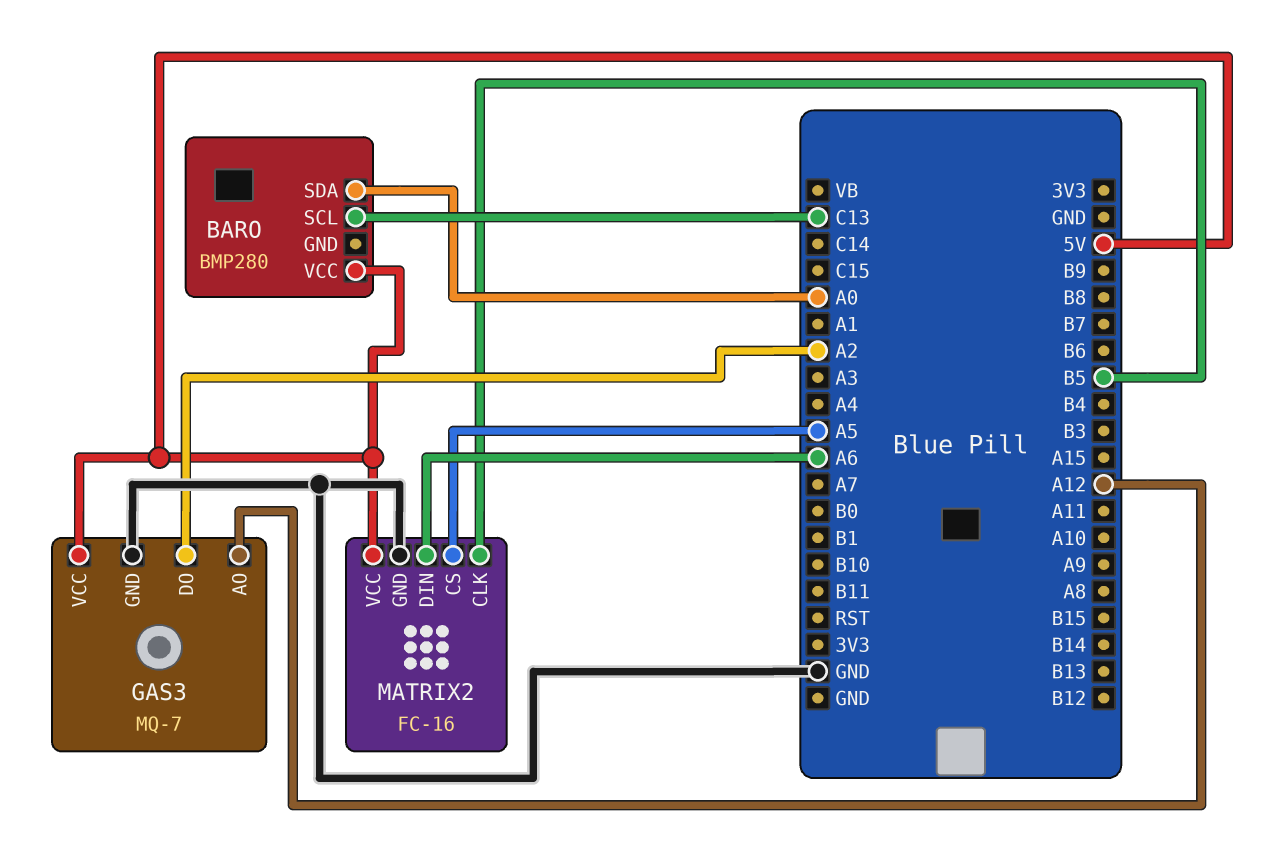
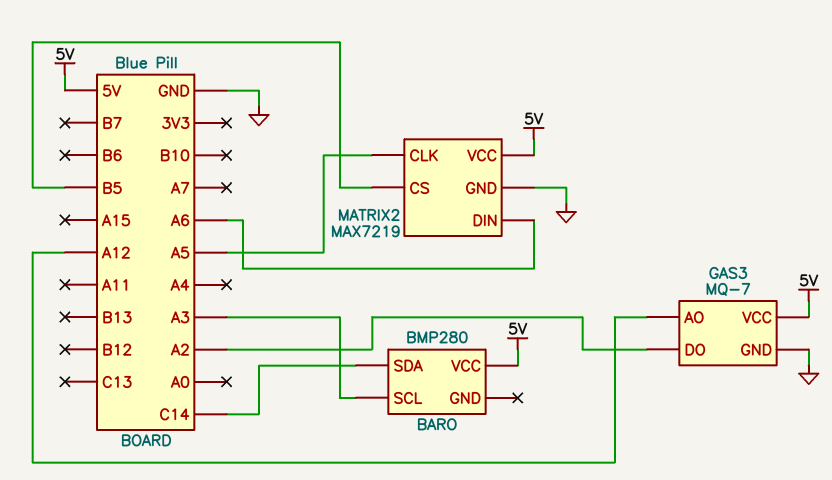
BARO pin SCL: C13 -> A3
BARO pin SDA: A0 -> C14
MATRIX2: FC-16 -> MAX7219
MATRIX2 pin CLK: B5 -> A5
MATRIX2 pin CS: A5 -> B5

